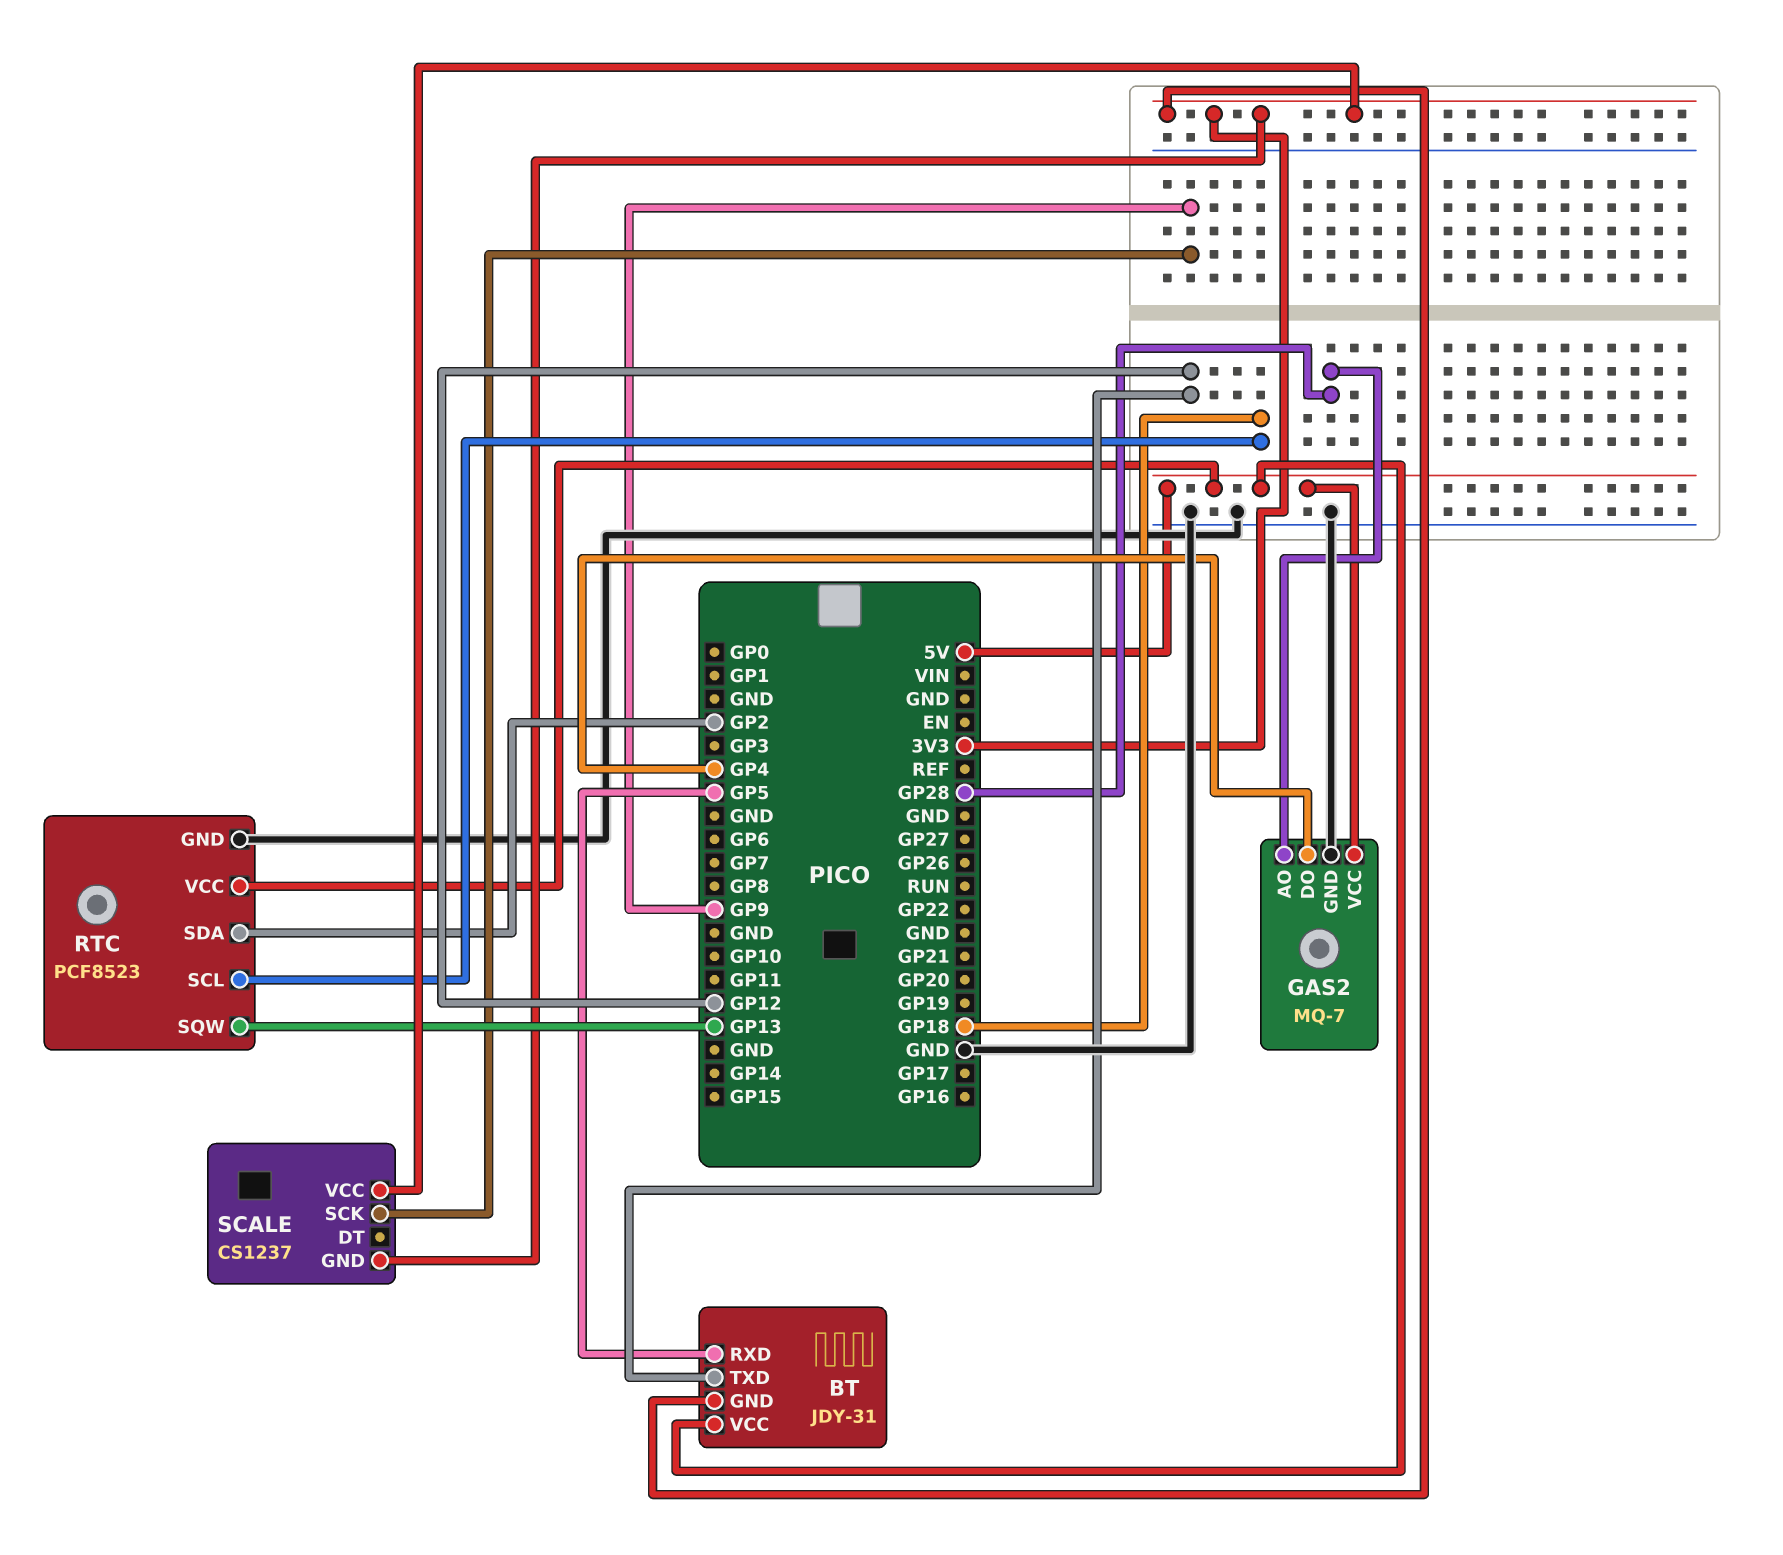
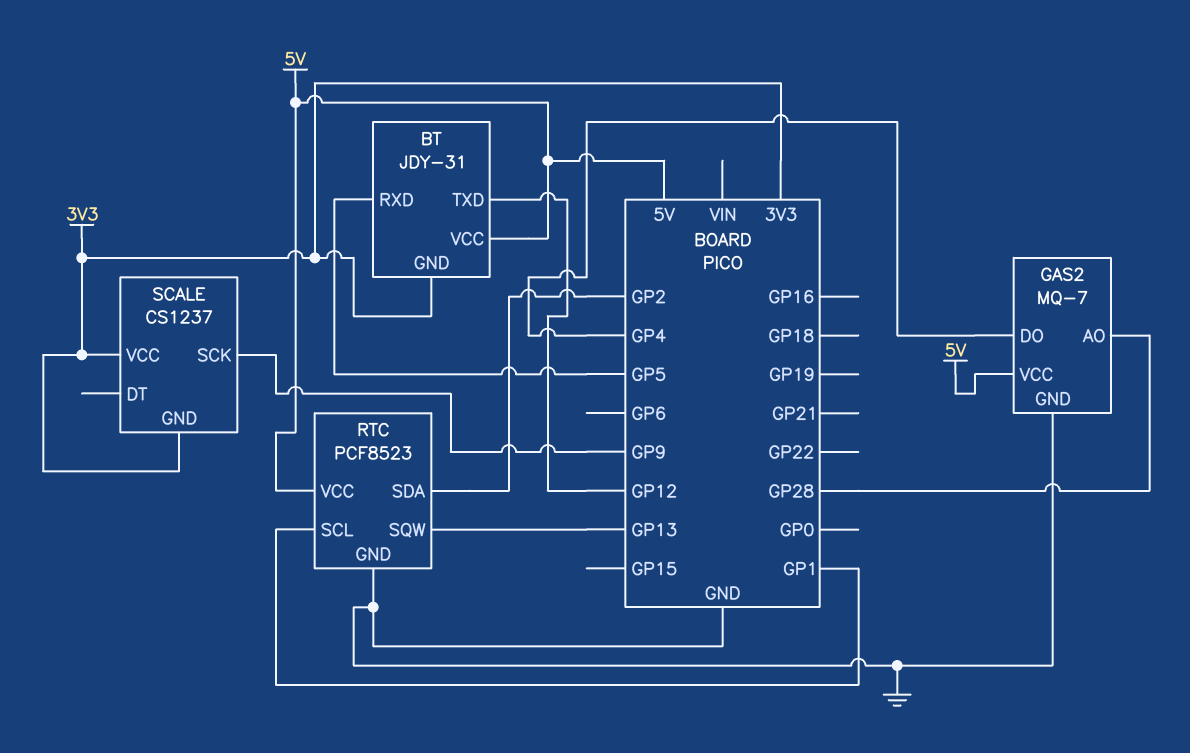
RTC pin SCL: GP18 -> GP1

